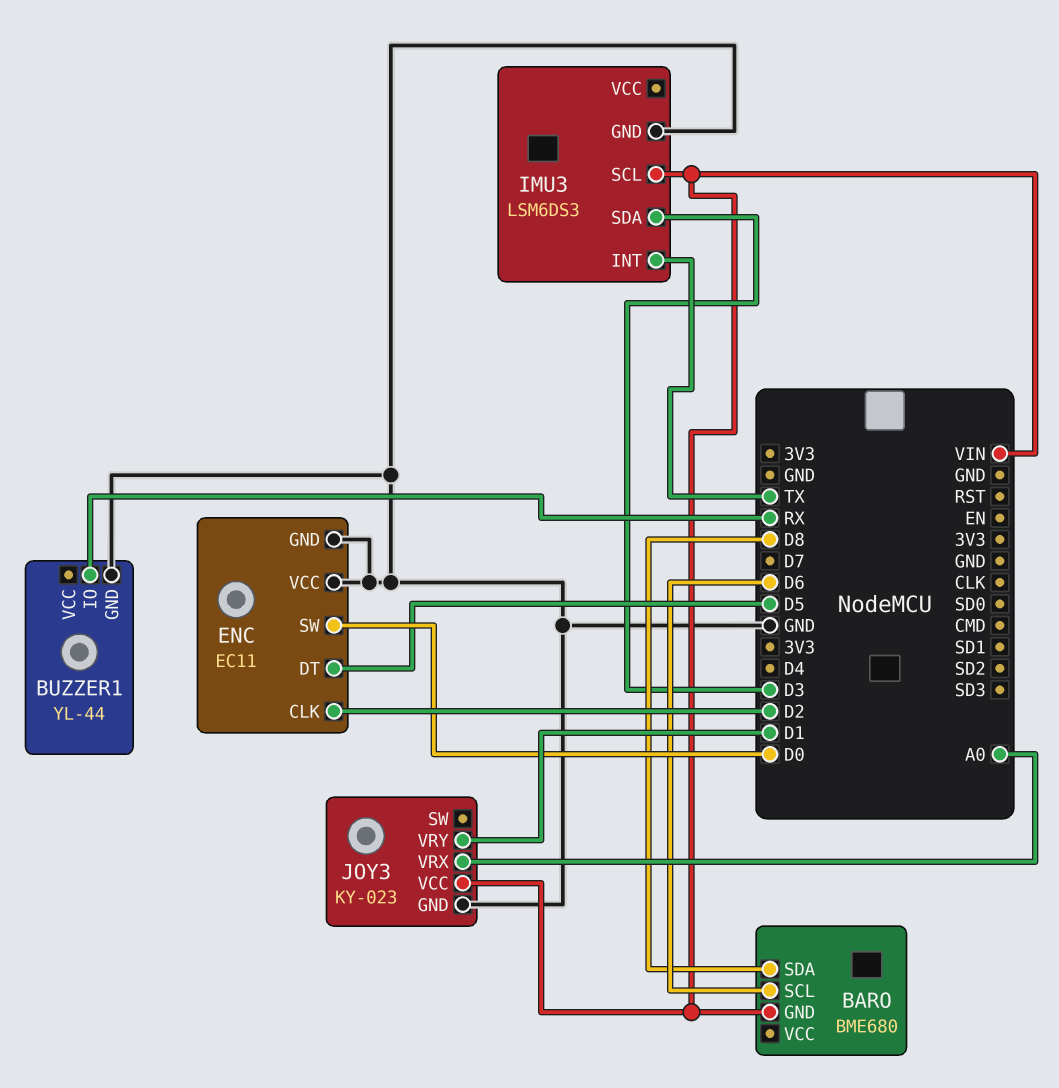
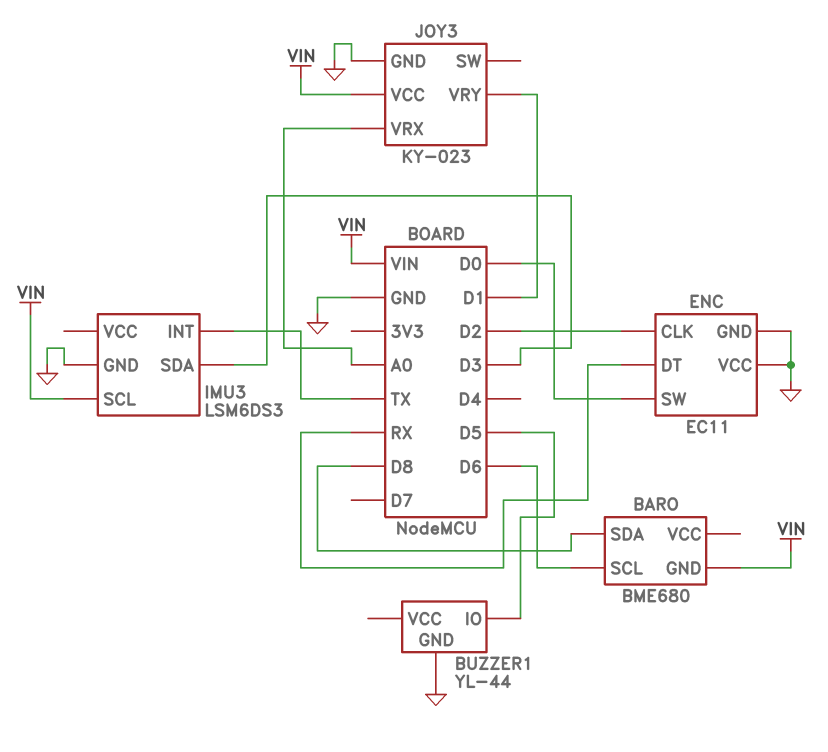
BUZZER1 pin IO: RX -> D5
ENC pin DT: D5 -> RX

